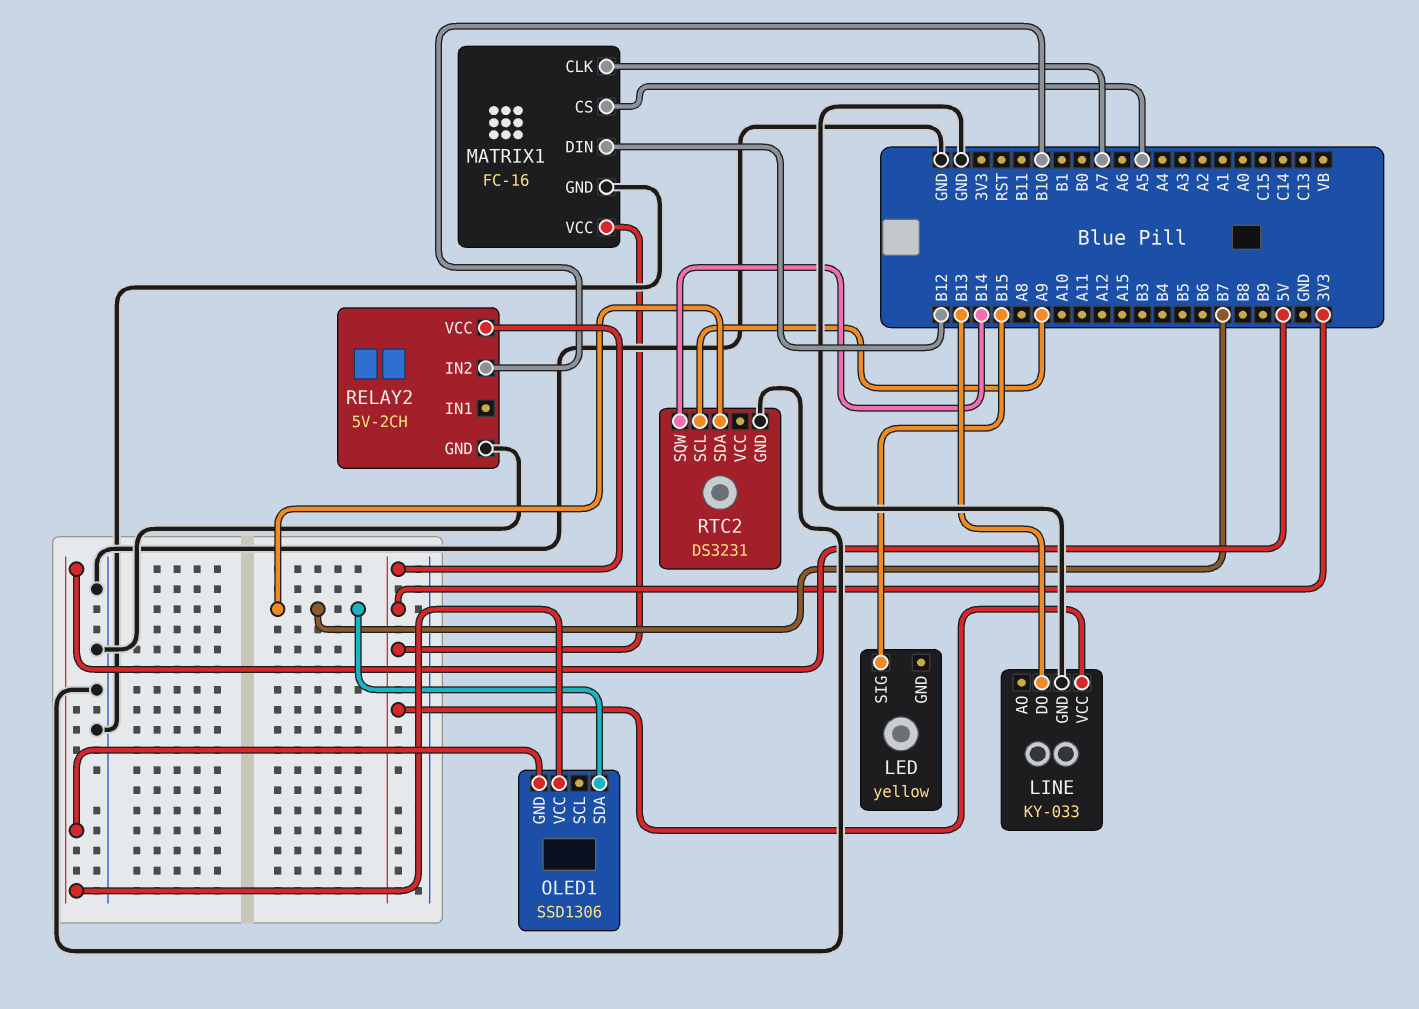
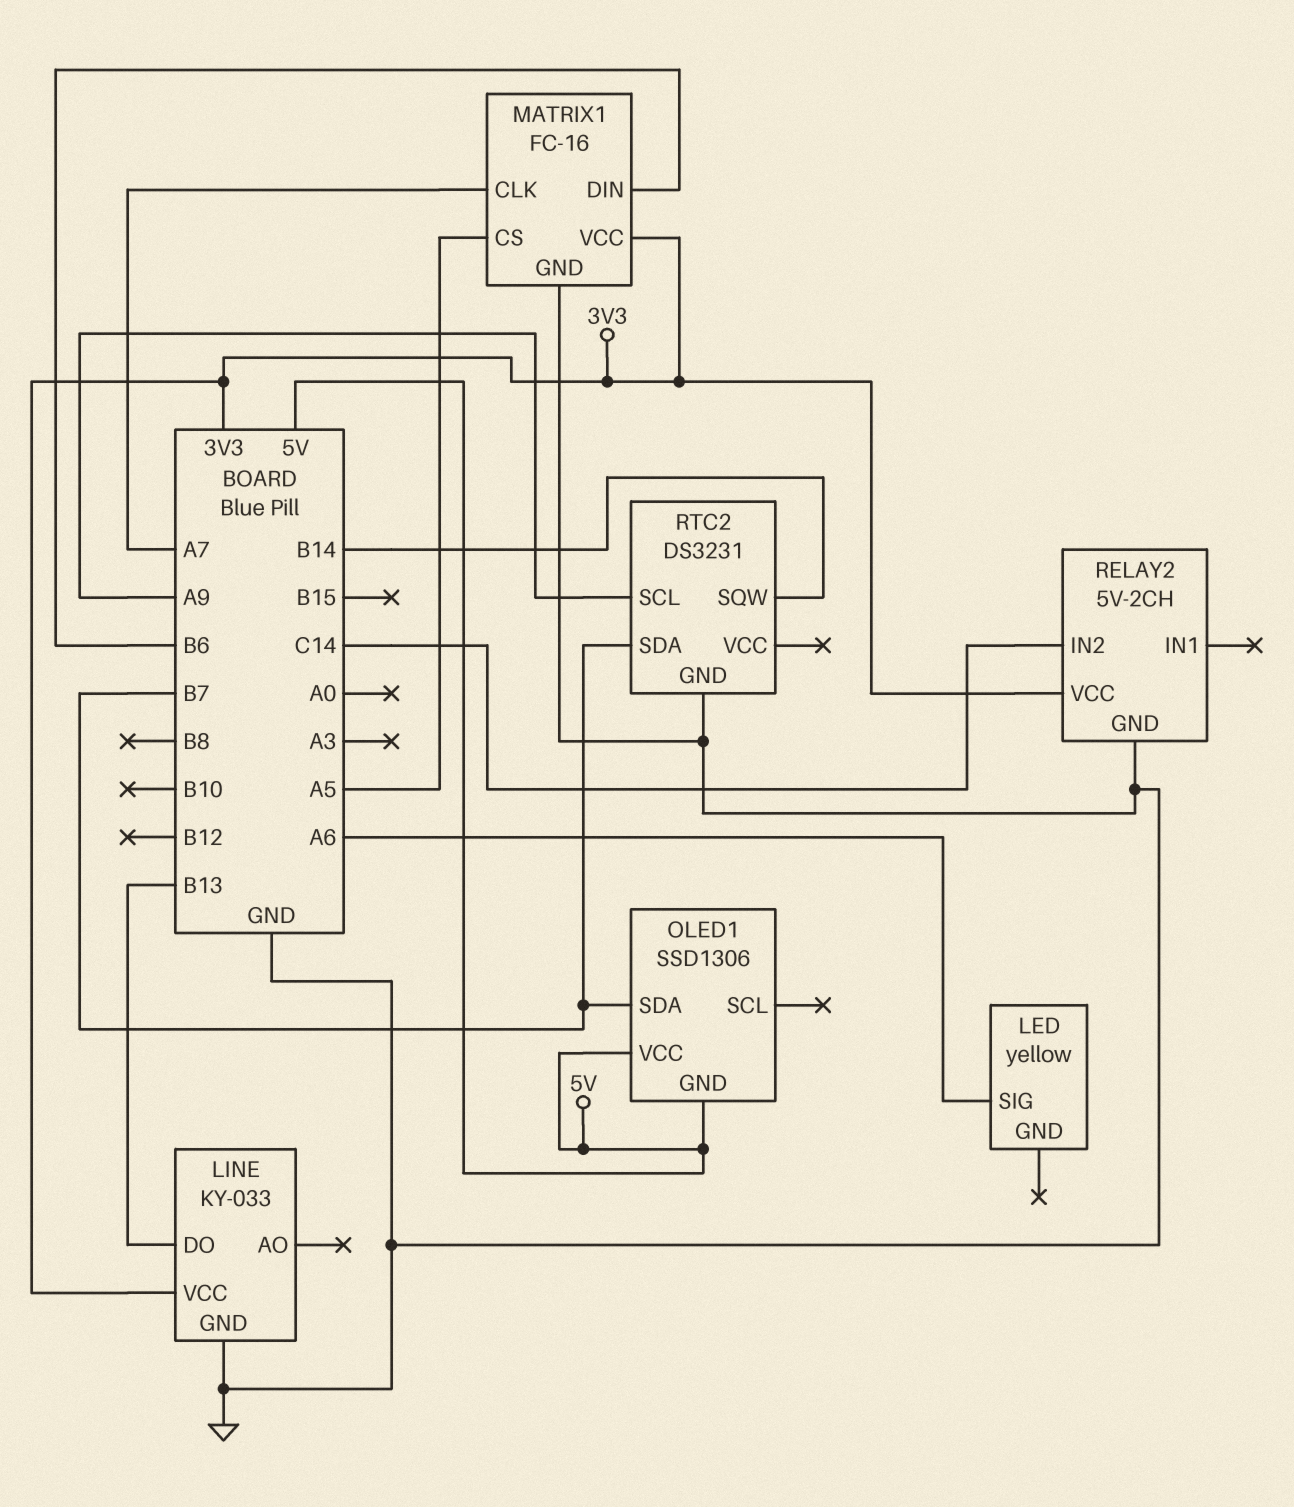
LED pin SIG: B15 -> A6
MATRIX1 pin DIN: B12 -> B6
RELAY2 pin IN2: B10 -> C14

